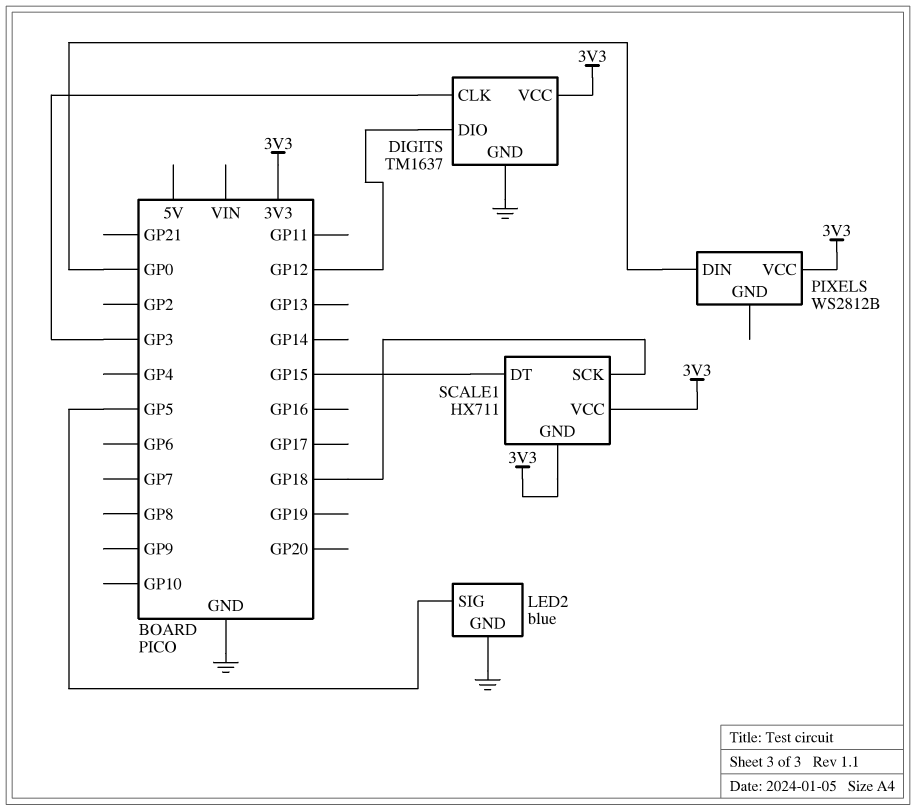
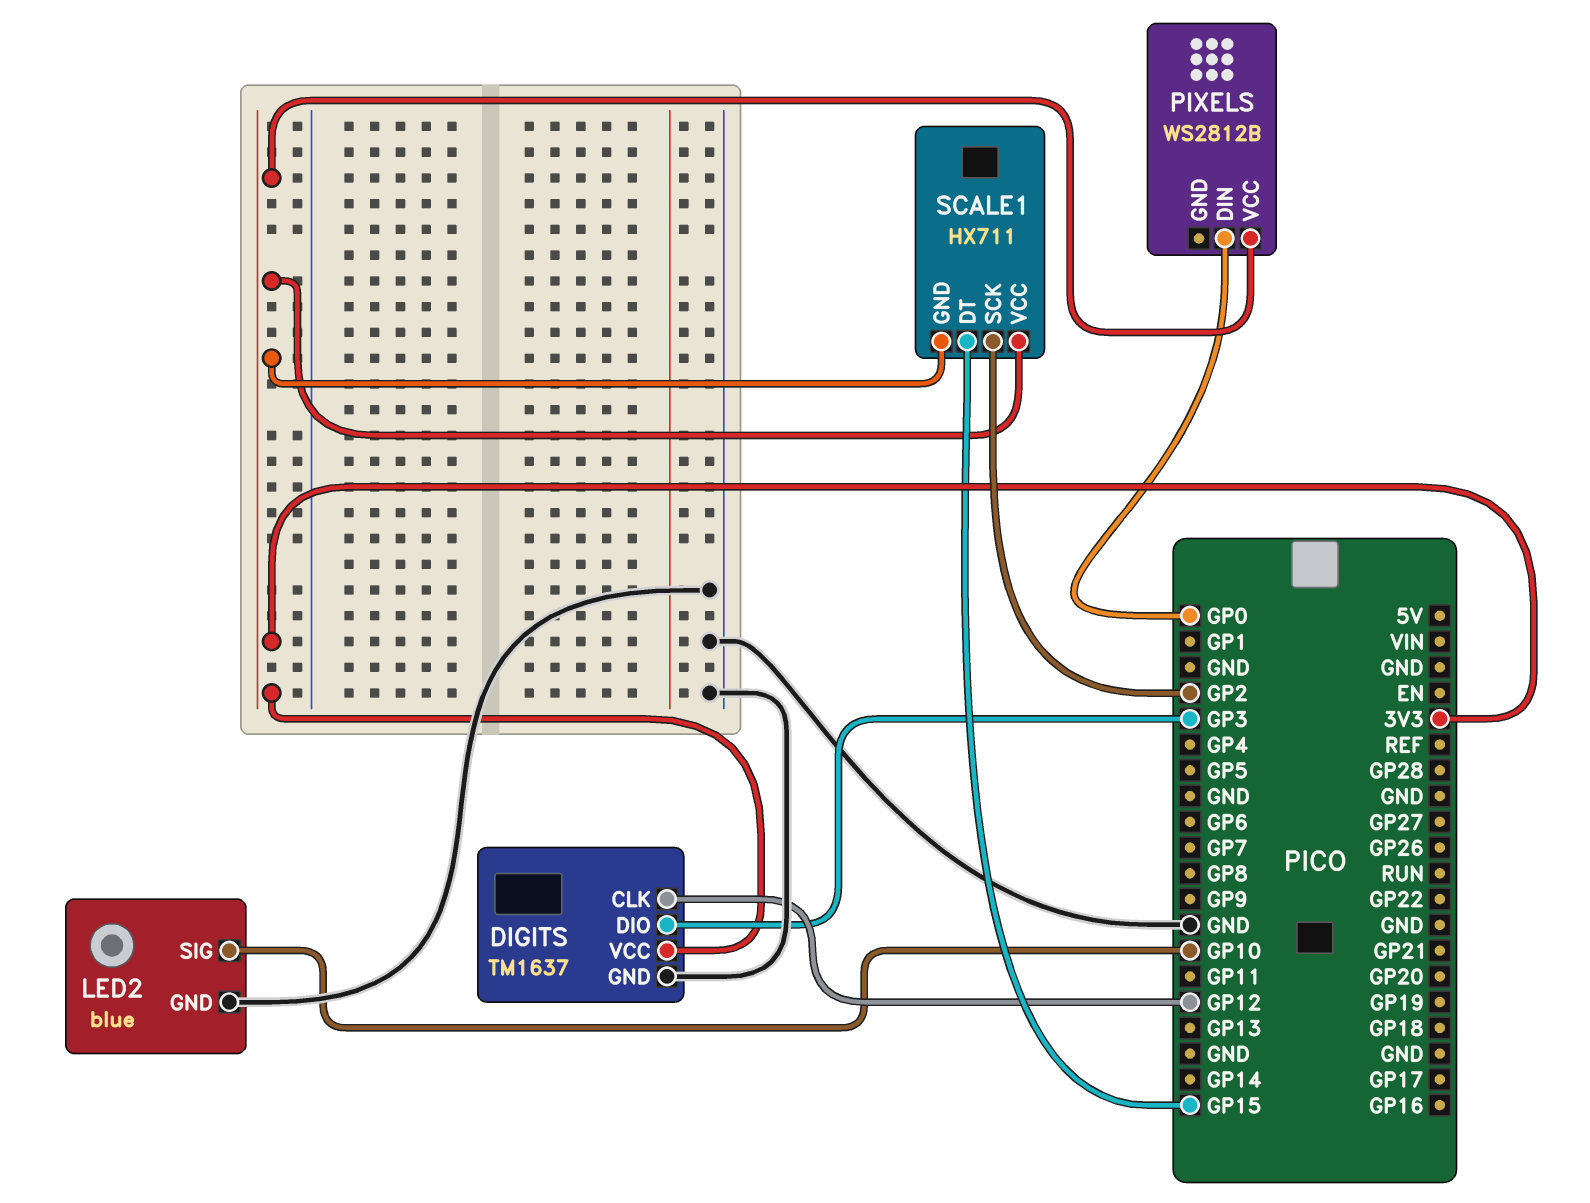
DIGITS pin CLK: GP3 -> GP12
DIGITS pin DIO: GP12 -> GP3
LED2 pin SIG: GP5 -> GP10
SCALE1 pin SCK: GP18 -> GP2

